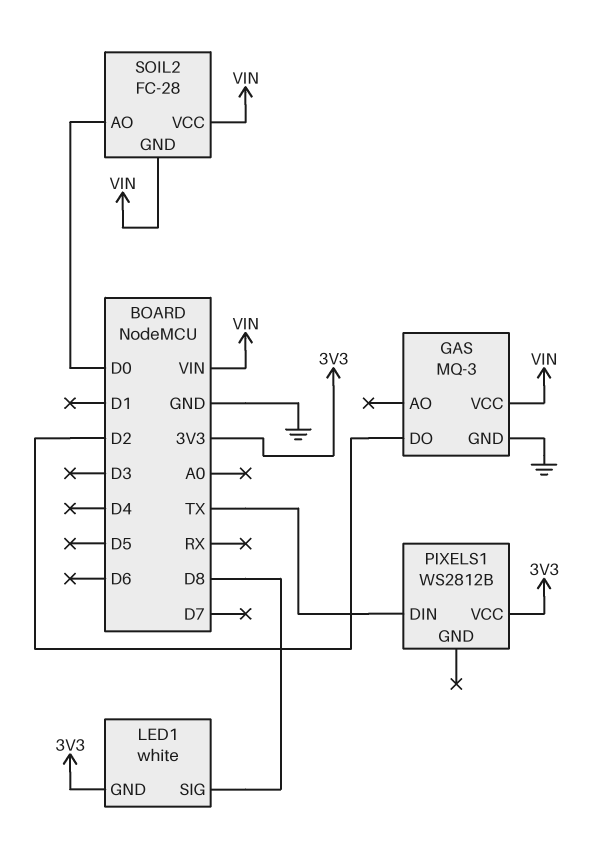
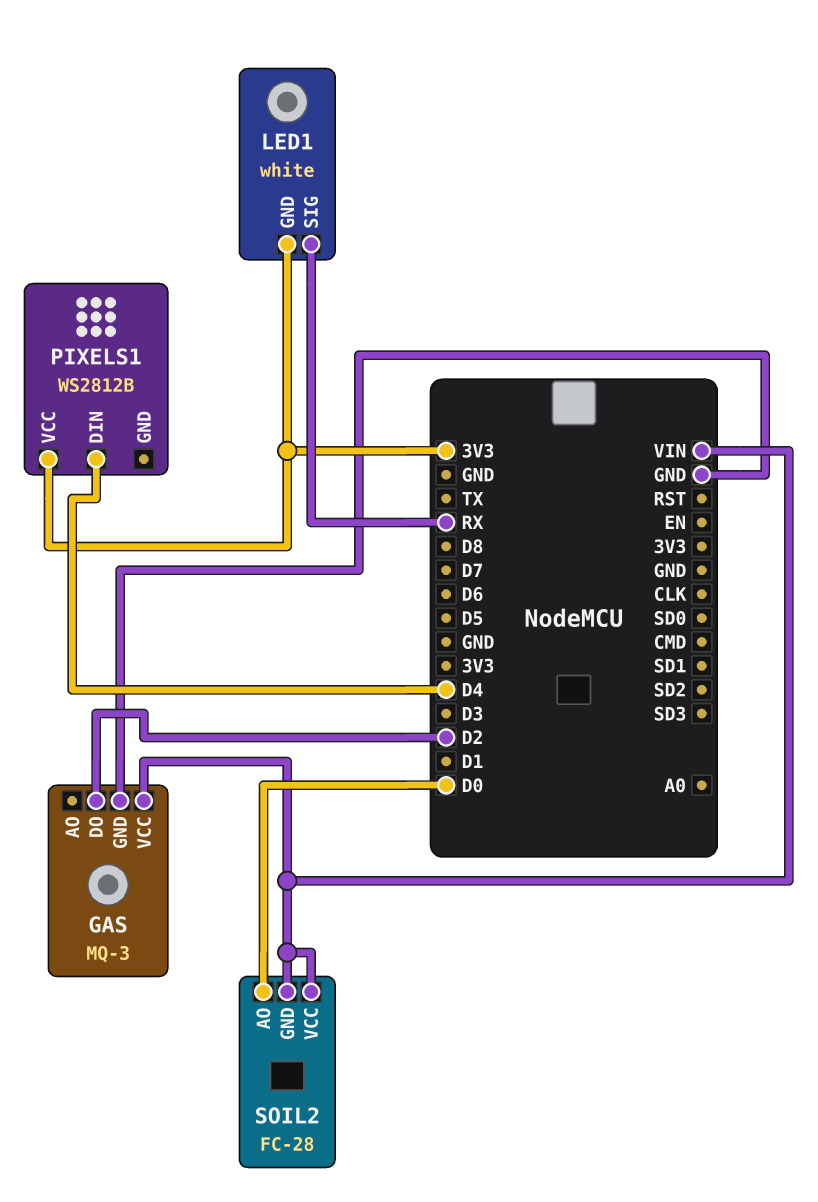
LED1 pin SIG: D8 -> RX
PIXELS1 pin DIN: TX -> D4

